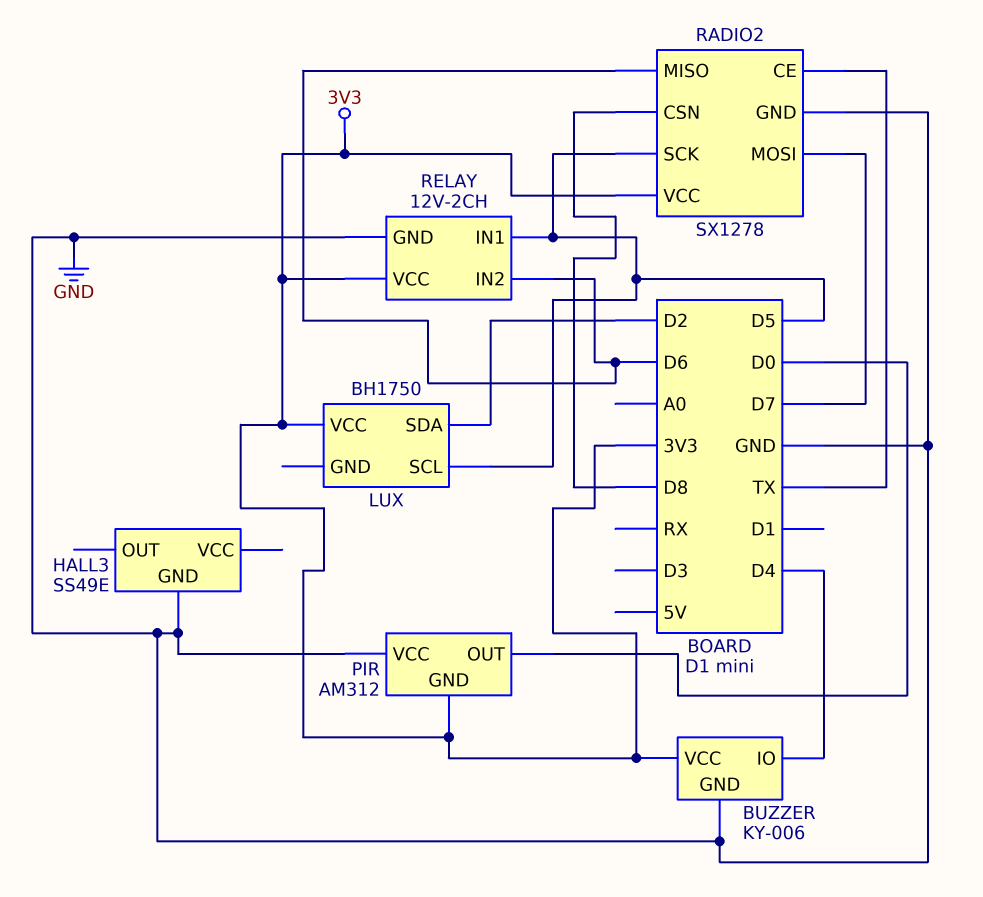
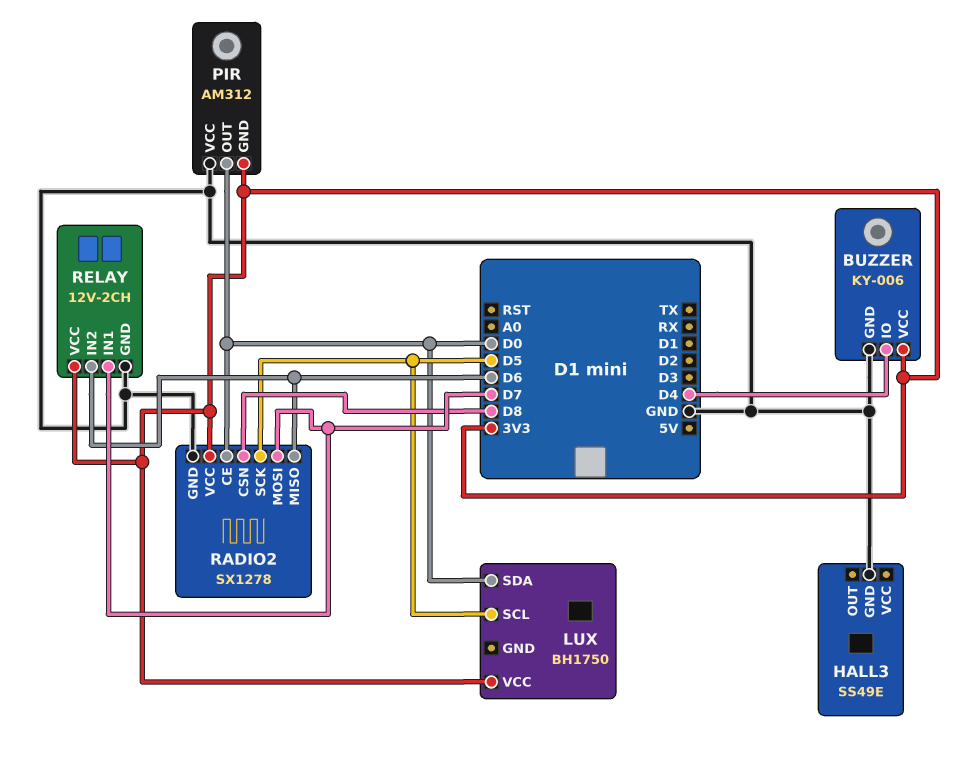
LUX pin SDA: D2 -> D0
RADIO2 pin CE: TX -> D0
RELAY pin IN1: D5 -> D7

